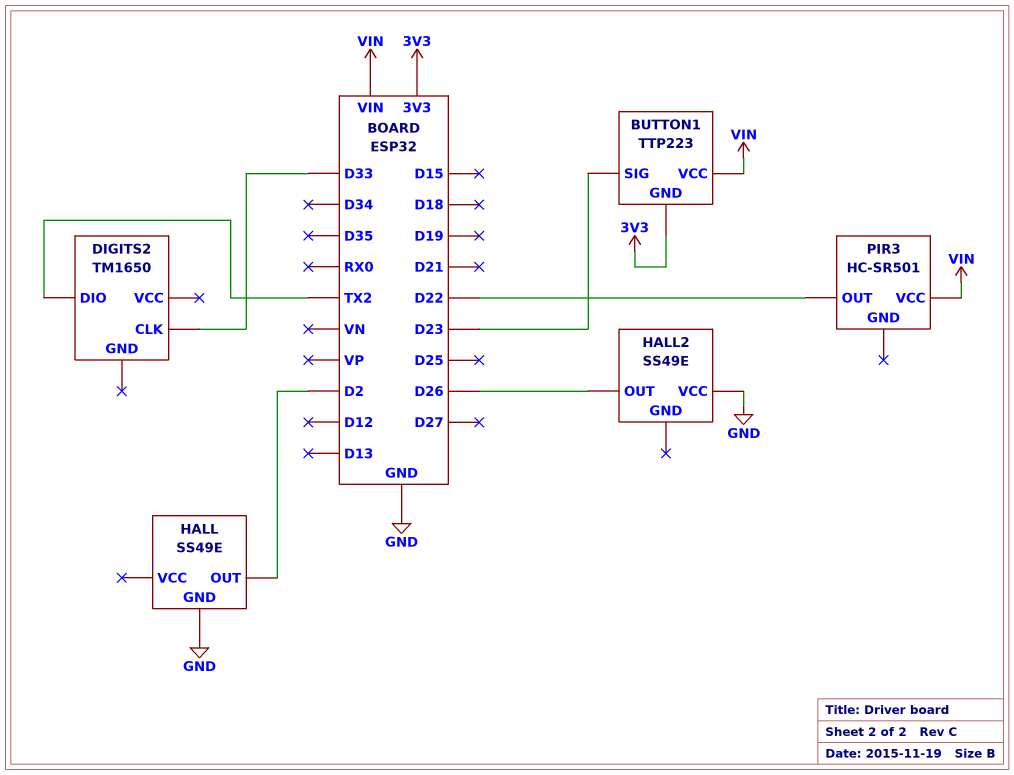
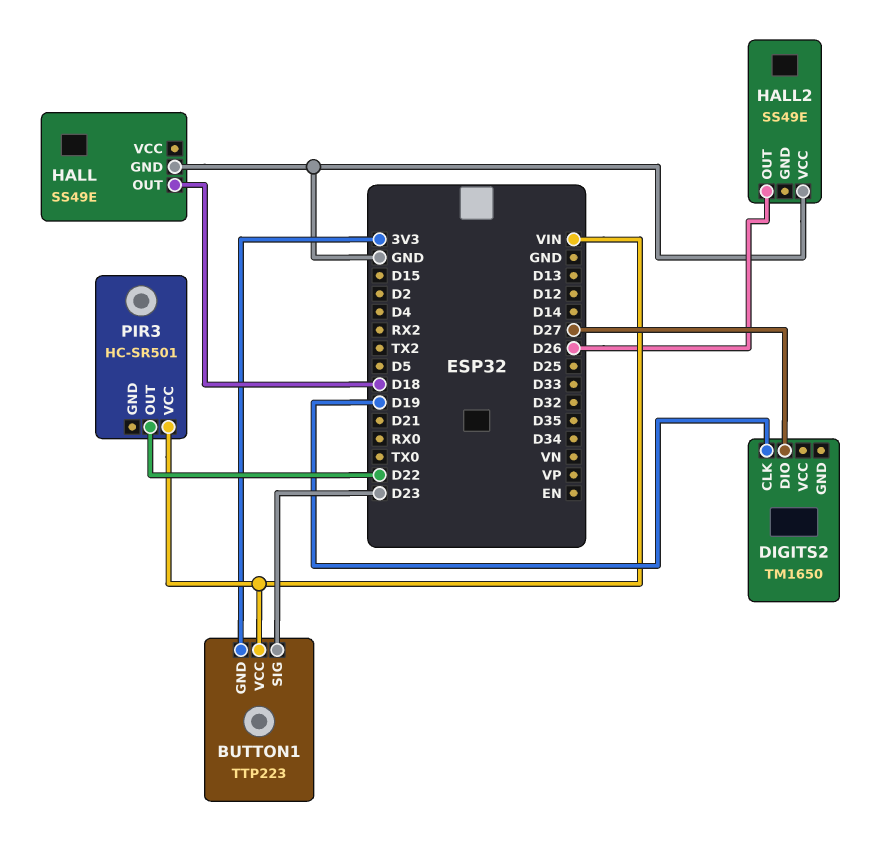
DIGITS2 pin CLK: D33 -> D19
DIGITS2 pin DIO: TX2 -> D27
HALL pin OUT: D2 -> D18

